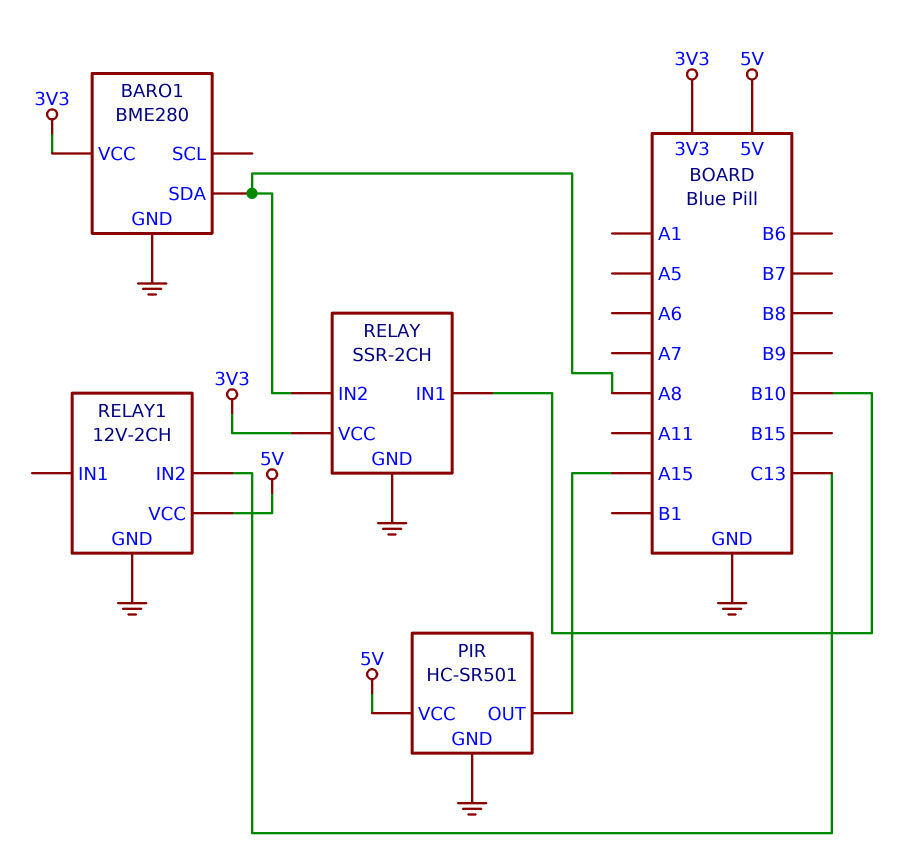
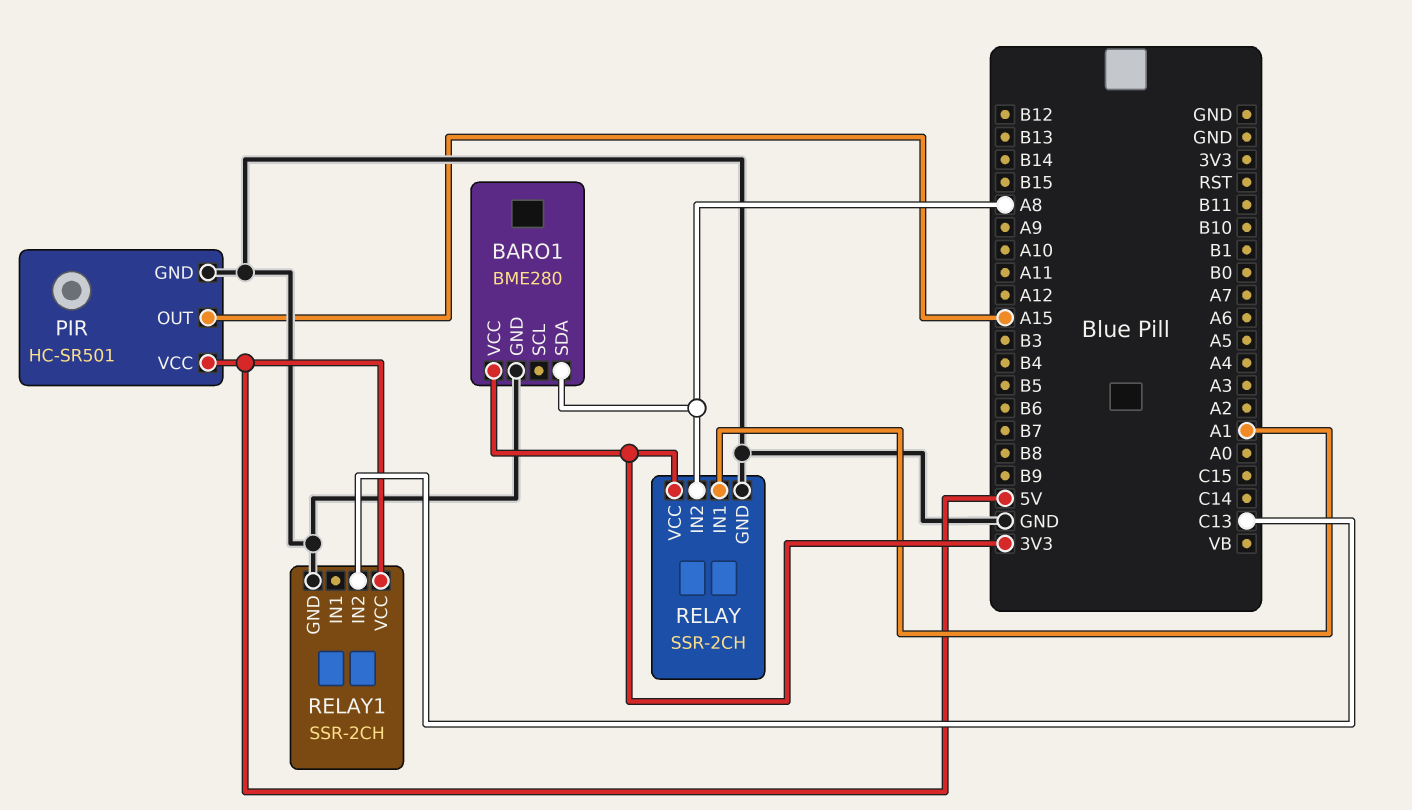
RELAY pin IN1: B10 -> A1
RELAY1: 12V-2CH -> SSR-2CH

